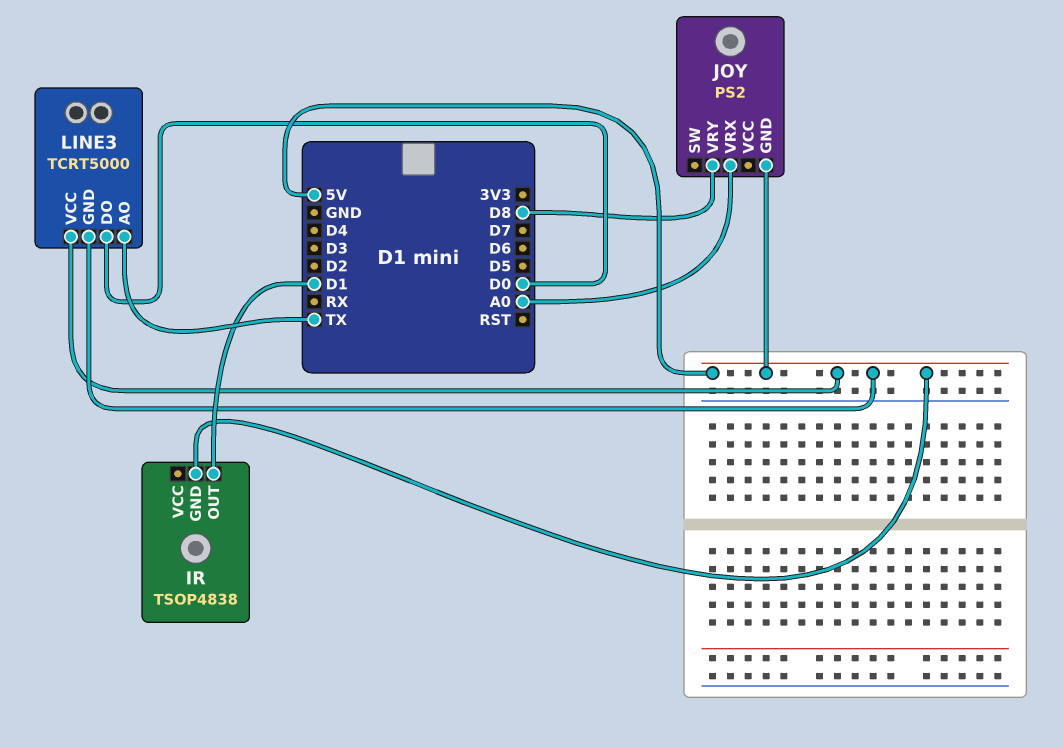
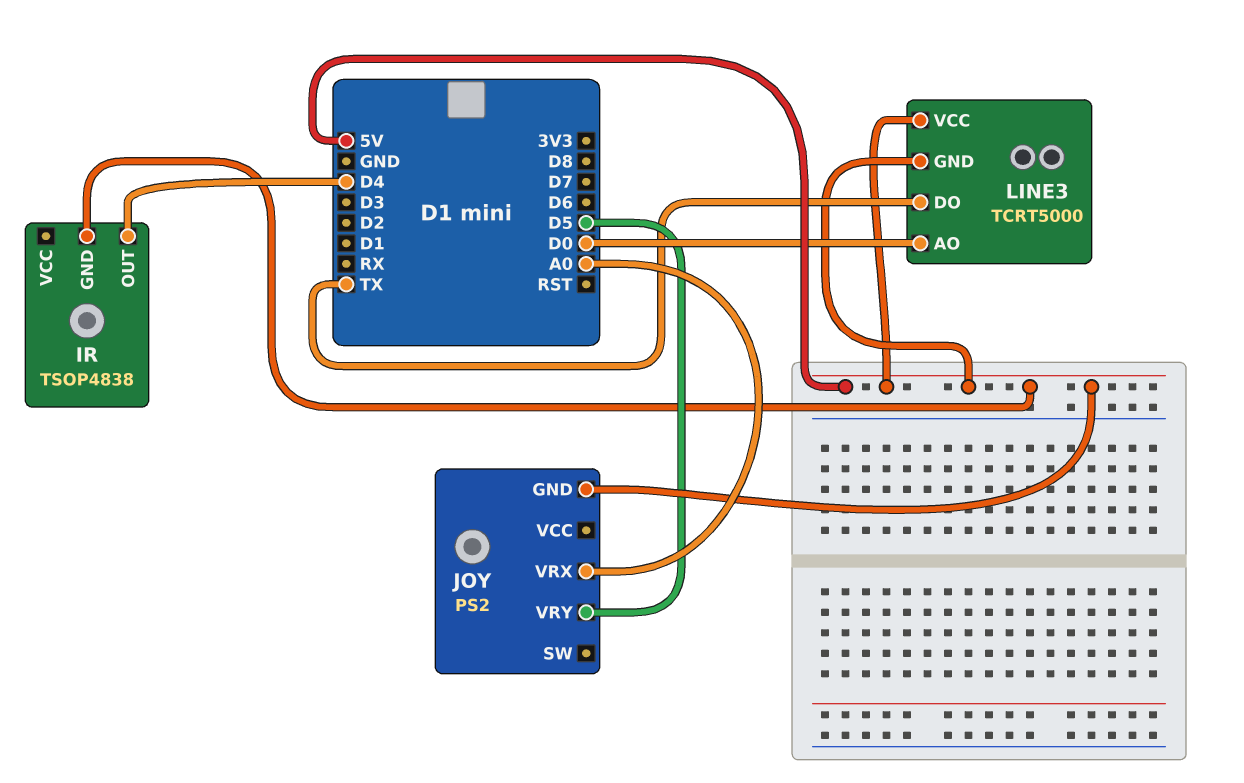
IR pin OUT: D1 -> D4
JOY pin VRY: D8 -> D5
LINE3 pin AO: TX -> D0
LINE3 pin DO: D0 -> TX

